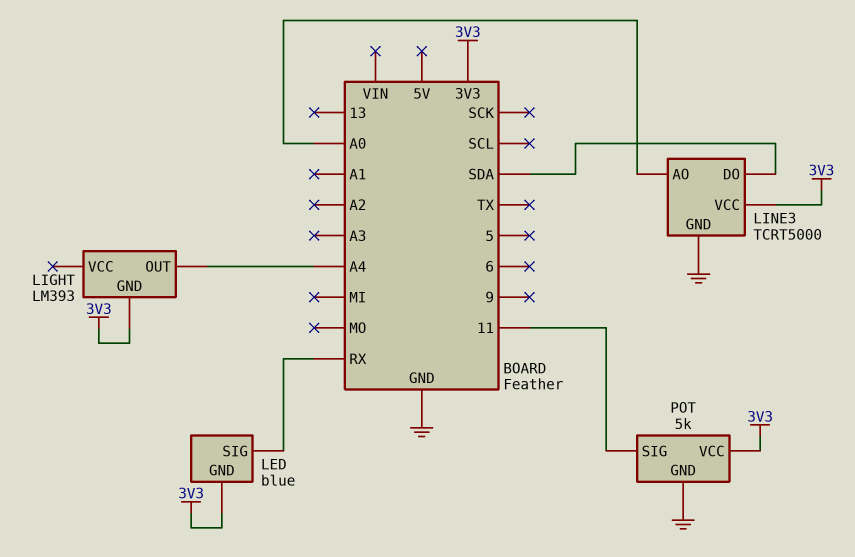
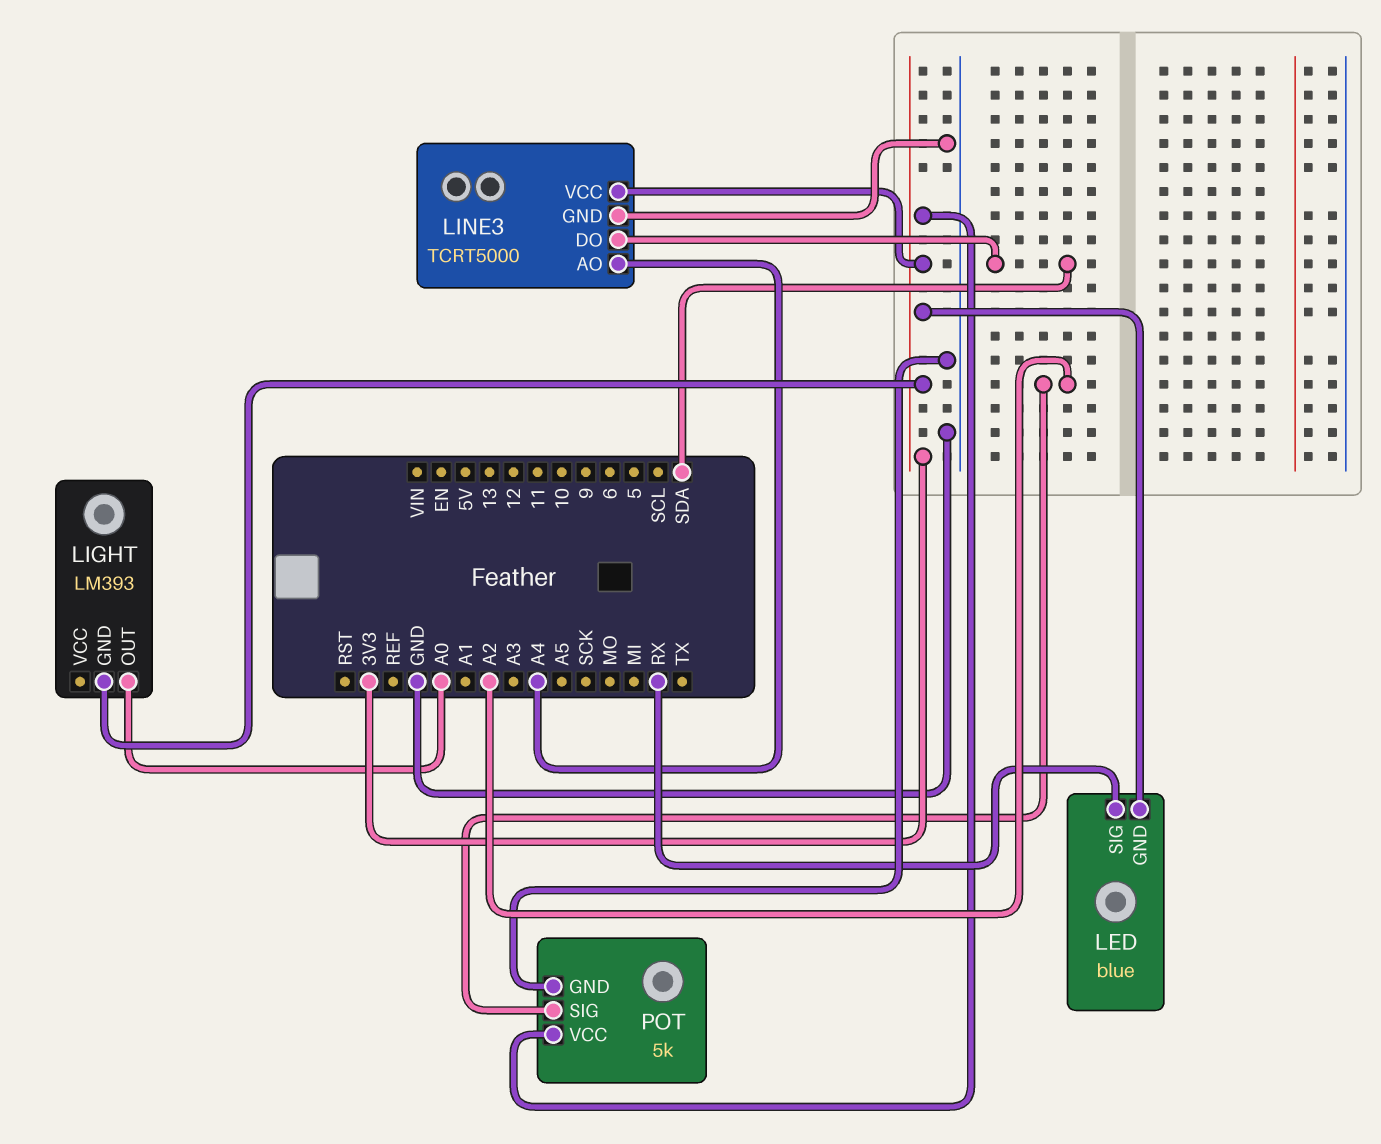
LIGHT pin OUT: A4 -> A0
LINE3 pin AO: A0 -> A4
POT pin SIG: 11 -> A2

